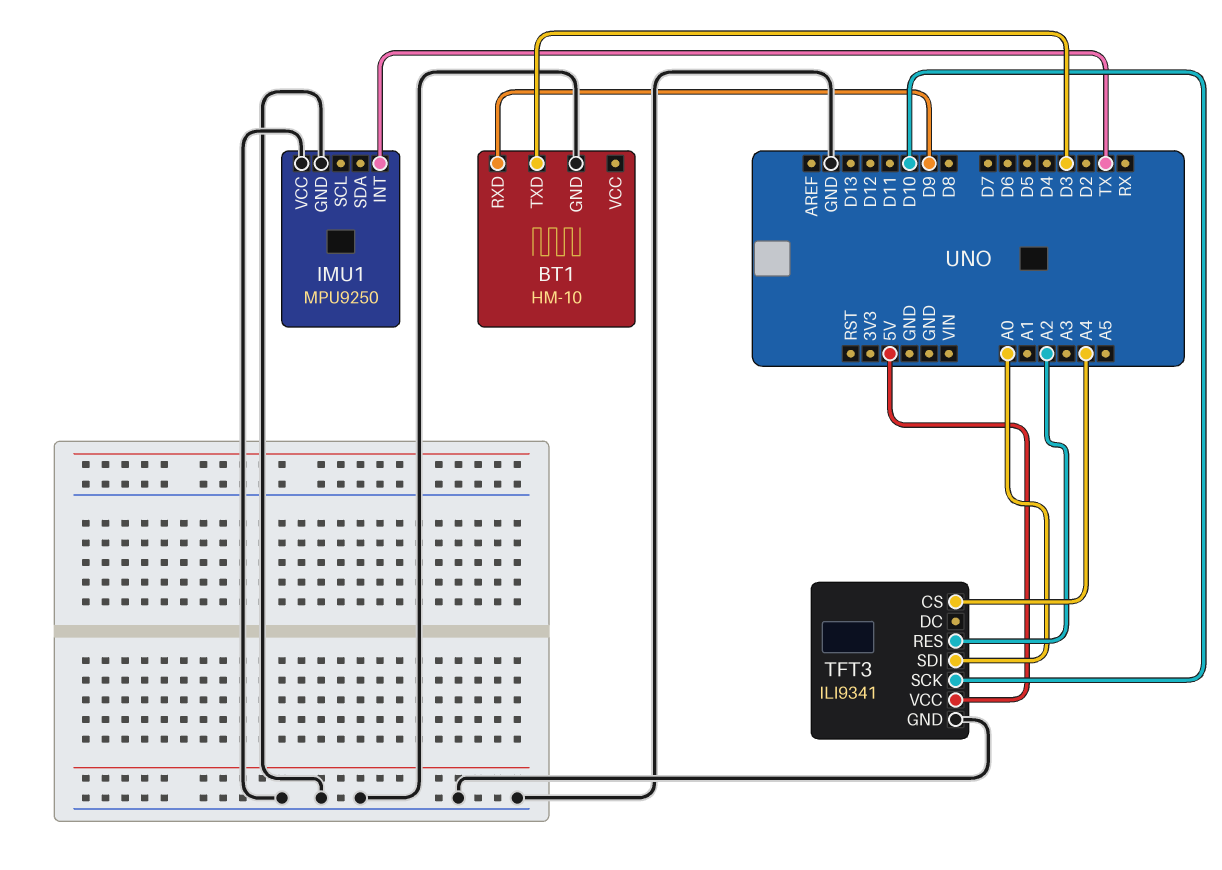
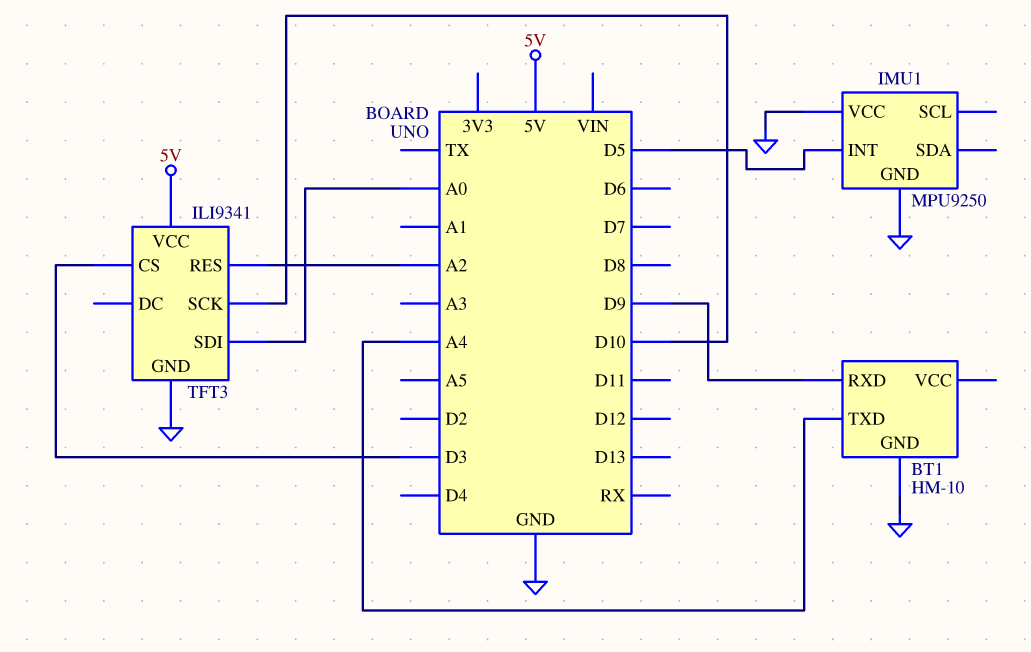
BT1 pin TXD: D3 -> A4
IMU1 pin INT: TX -> D5
TFT3 pin CS: A4 -> D3

